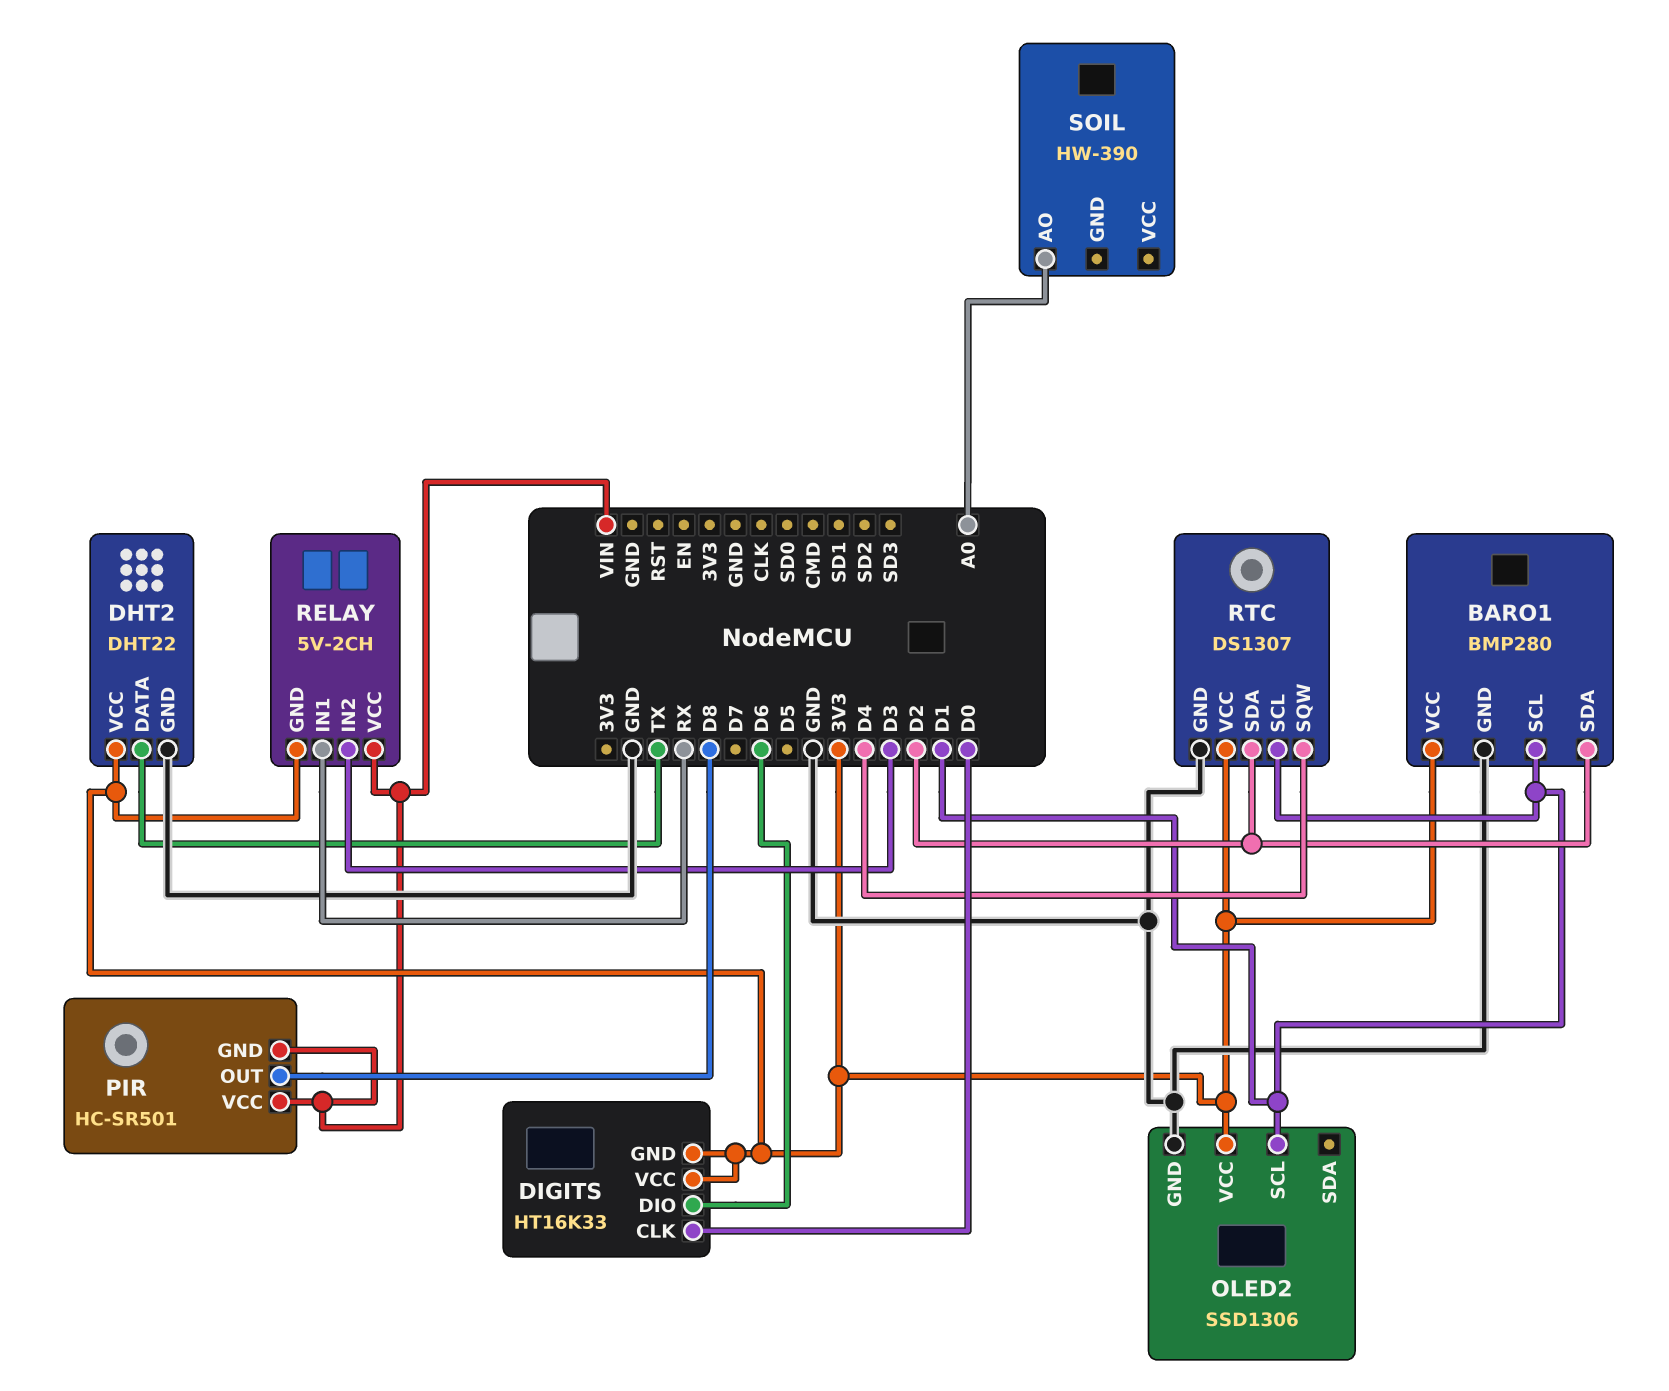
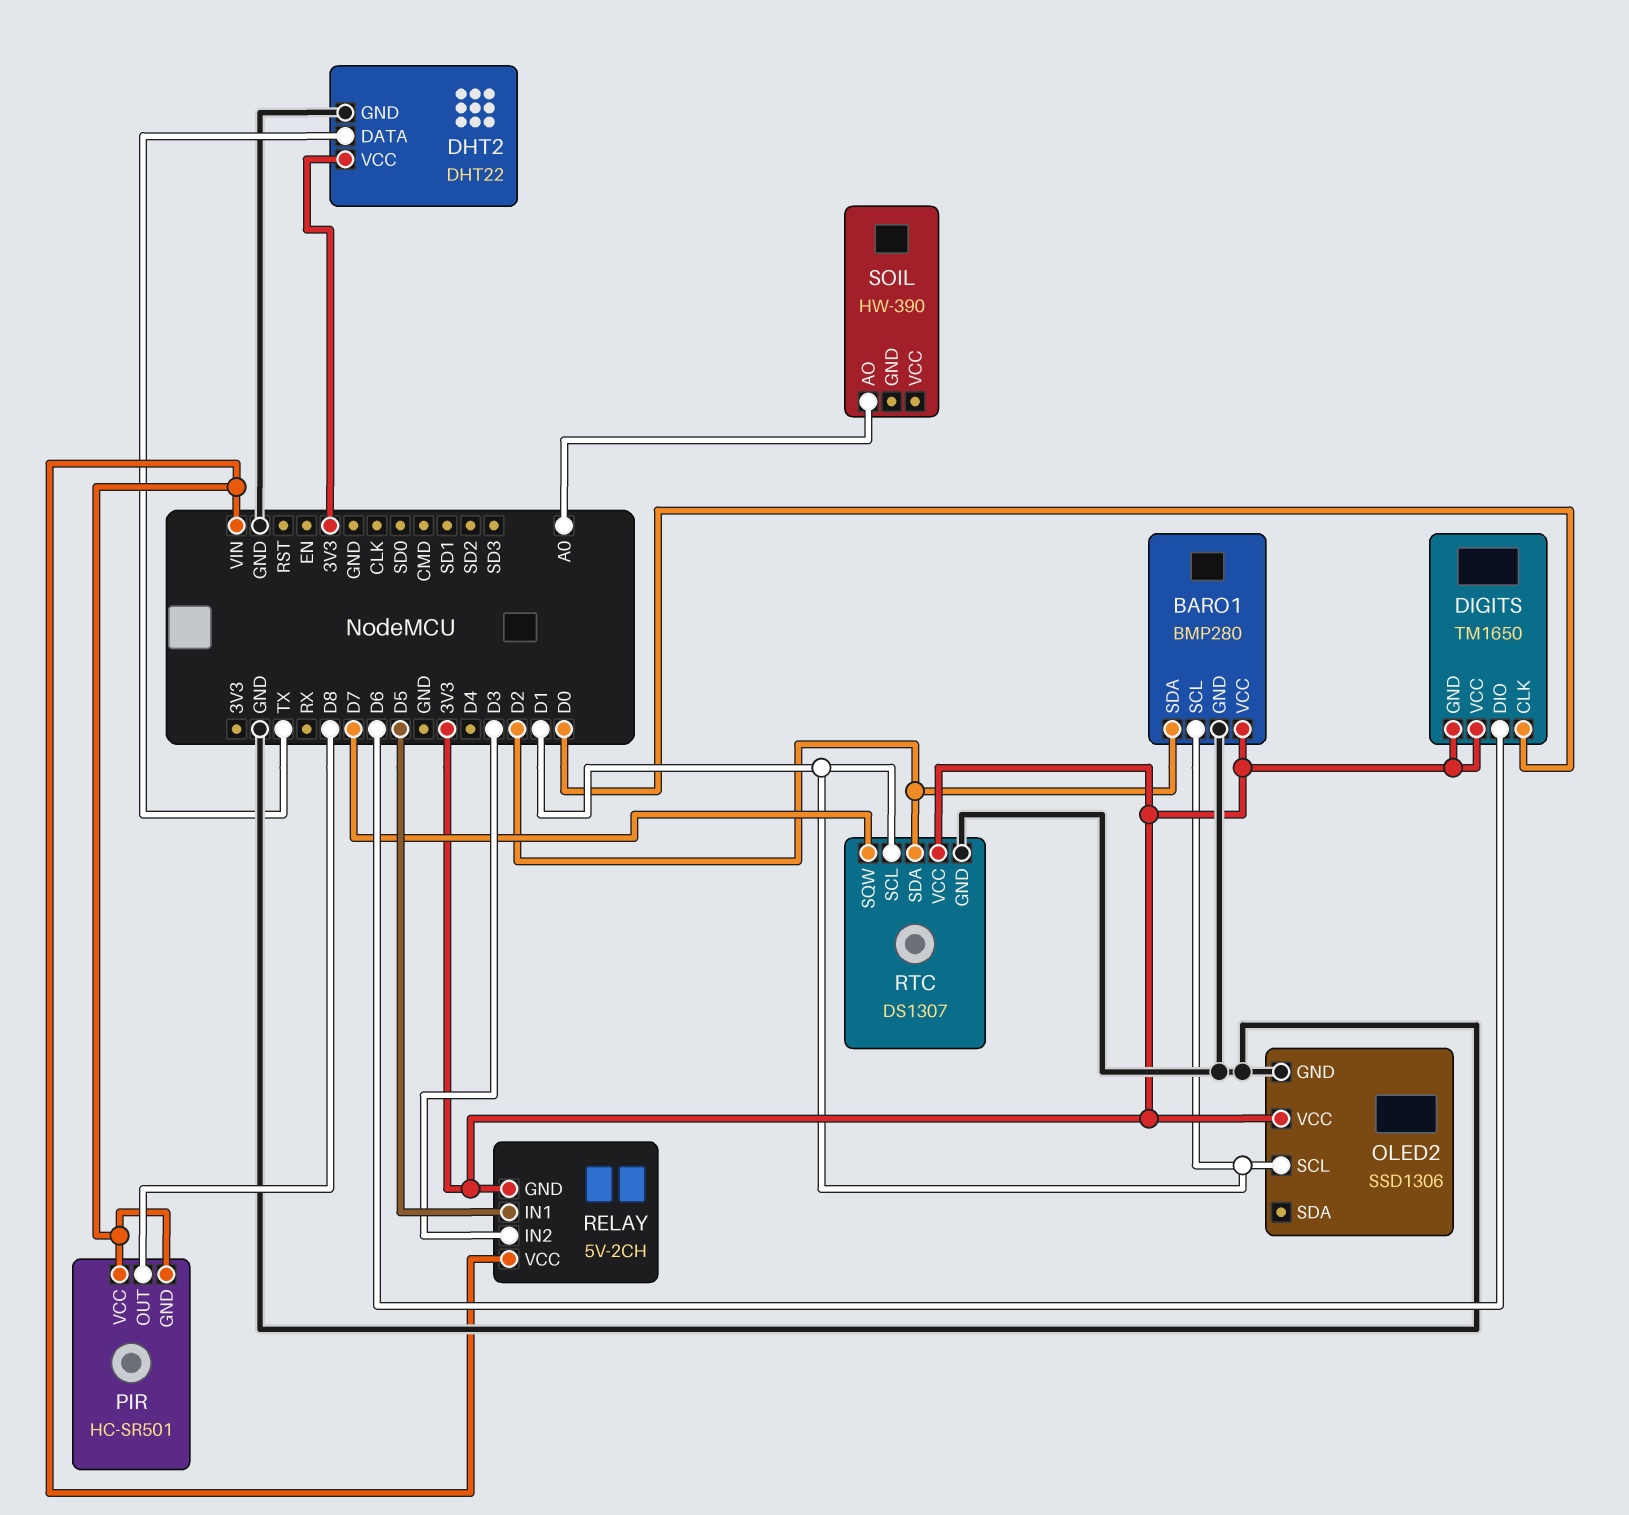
DIGITS: HT16K33 -> TM1650
RELAY pin IN1: RX -> D5
RTC pin SQW: D4 -> D7

